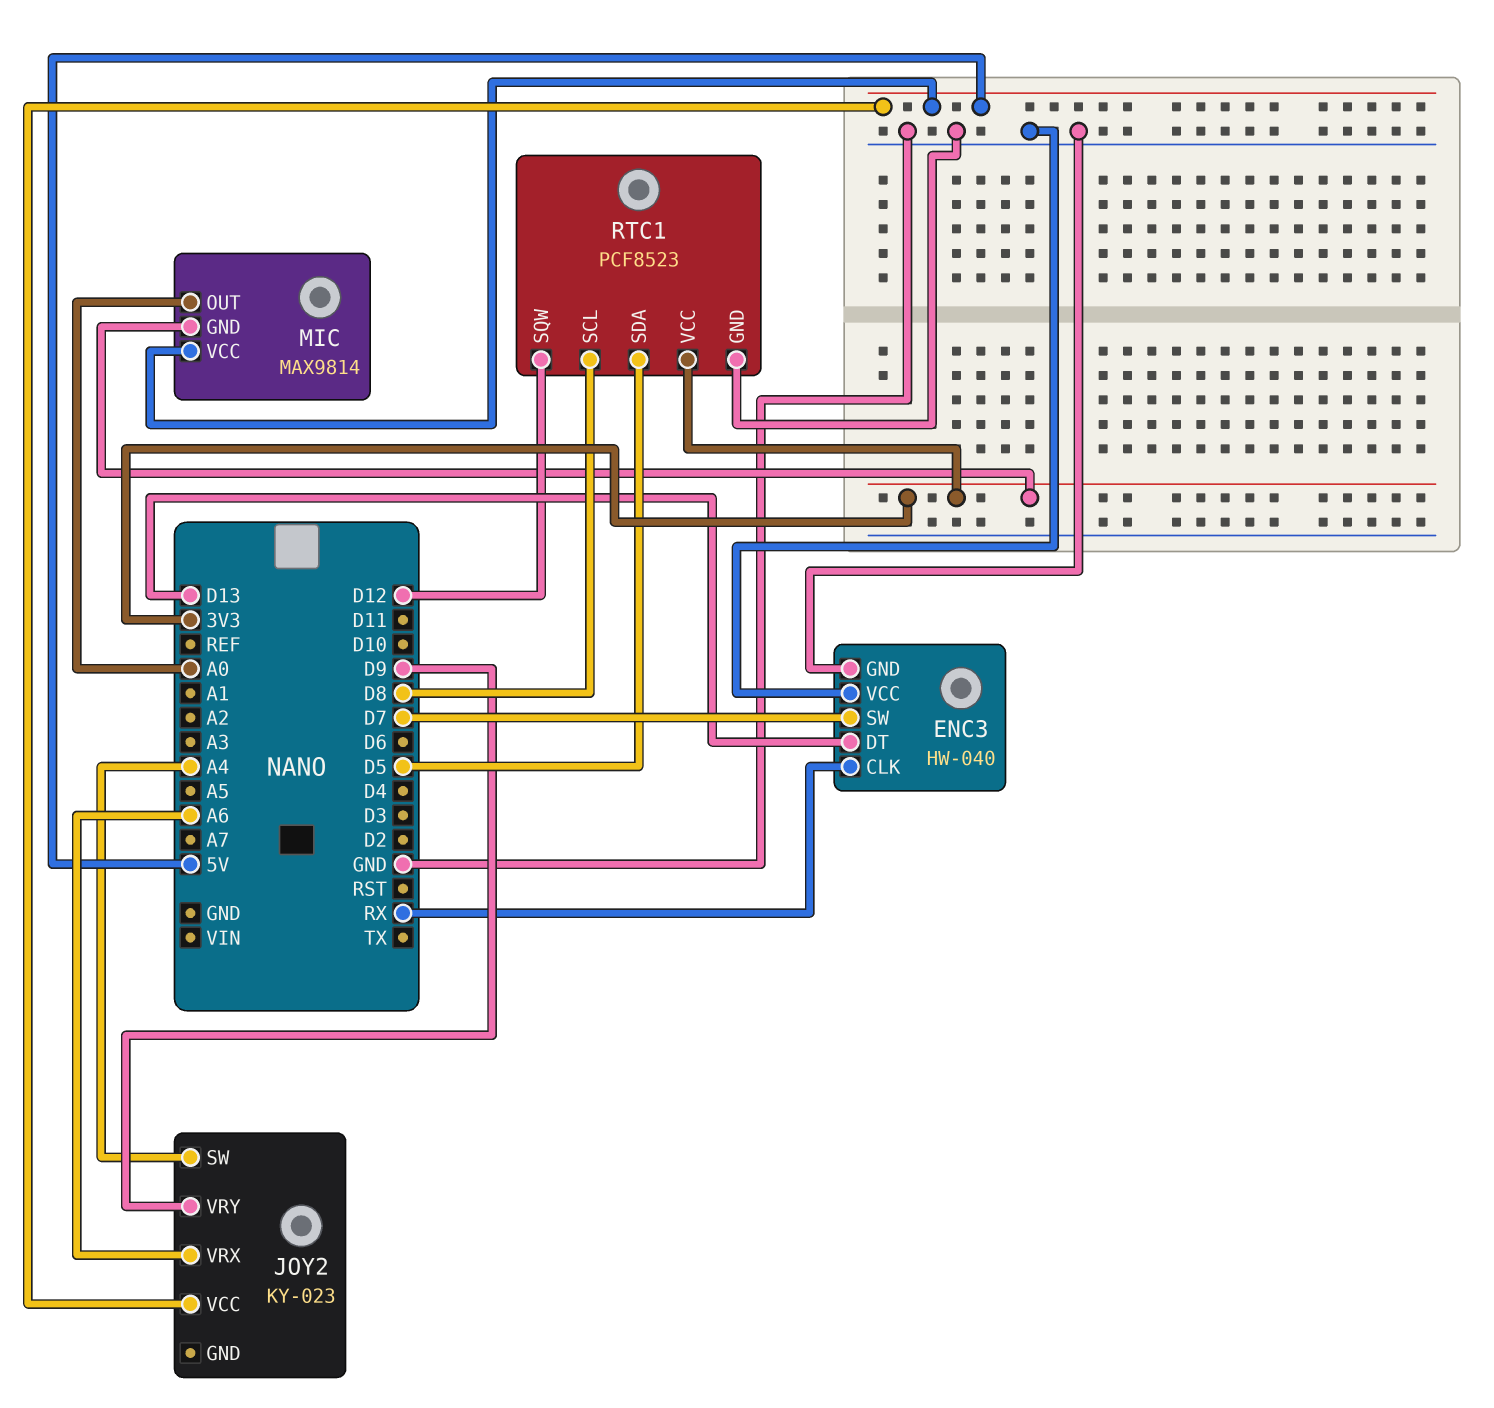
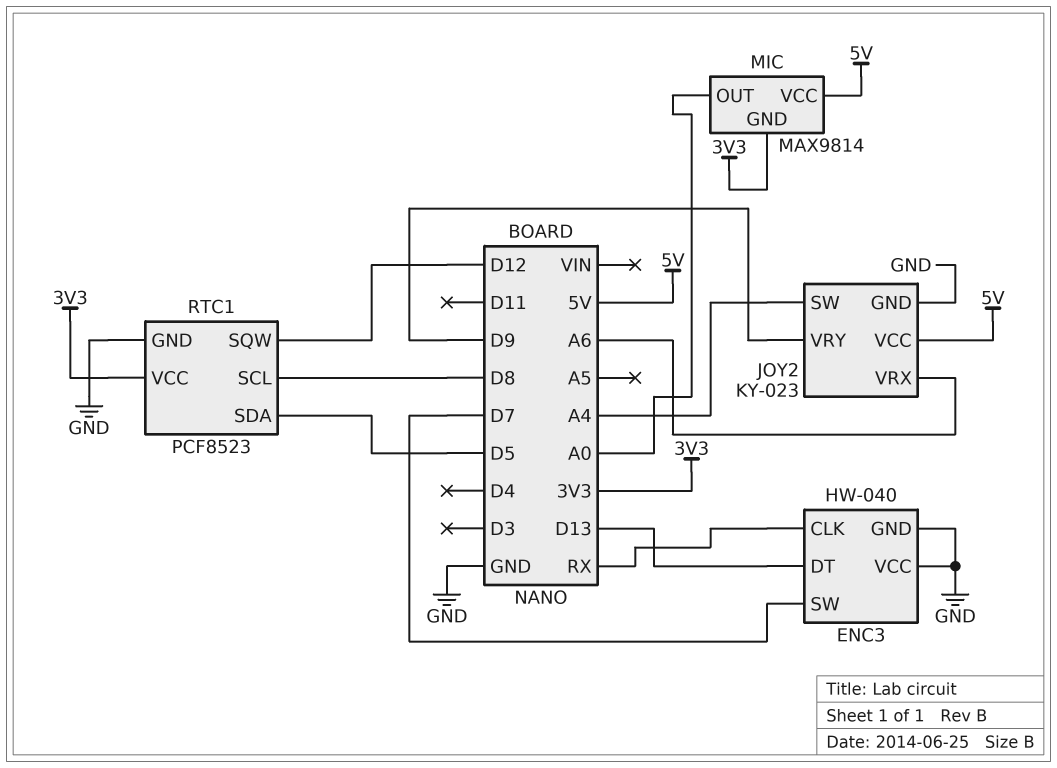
JOY2 pin GND: none -> GND

